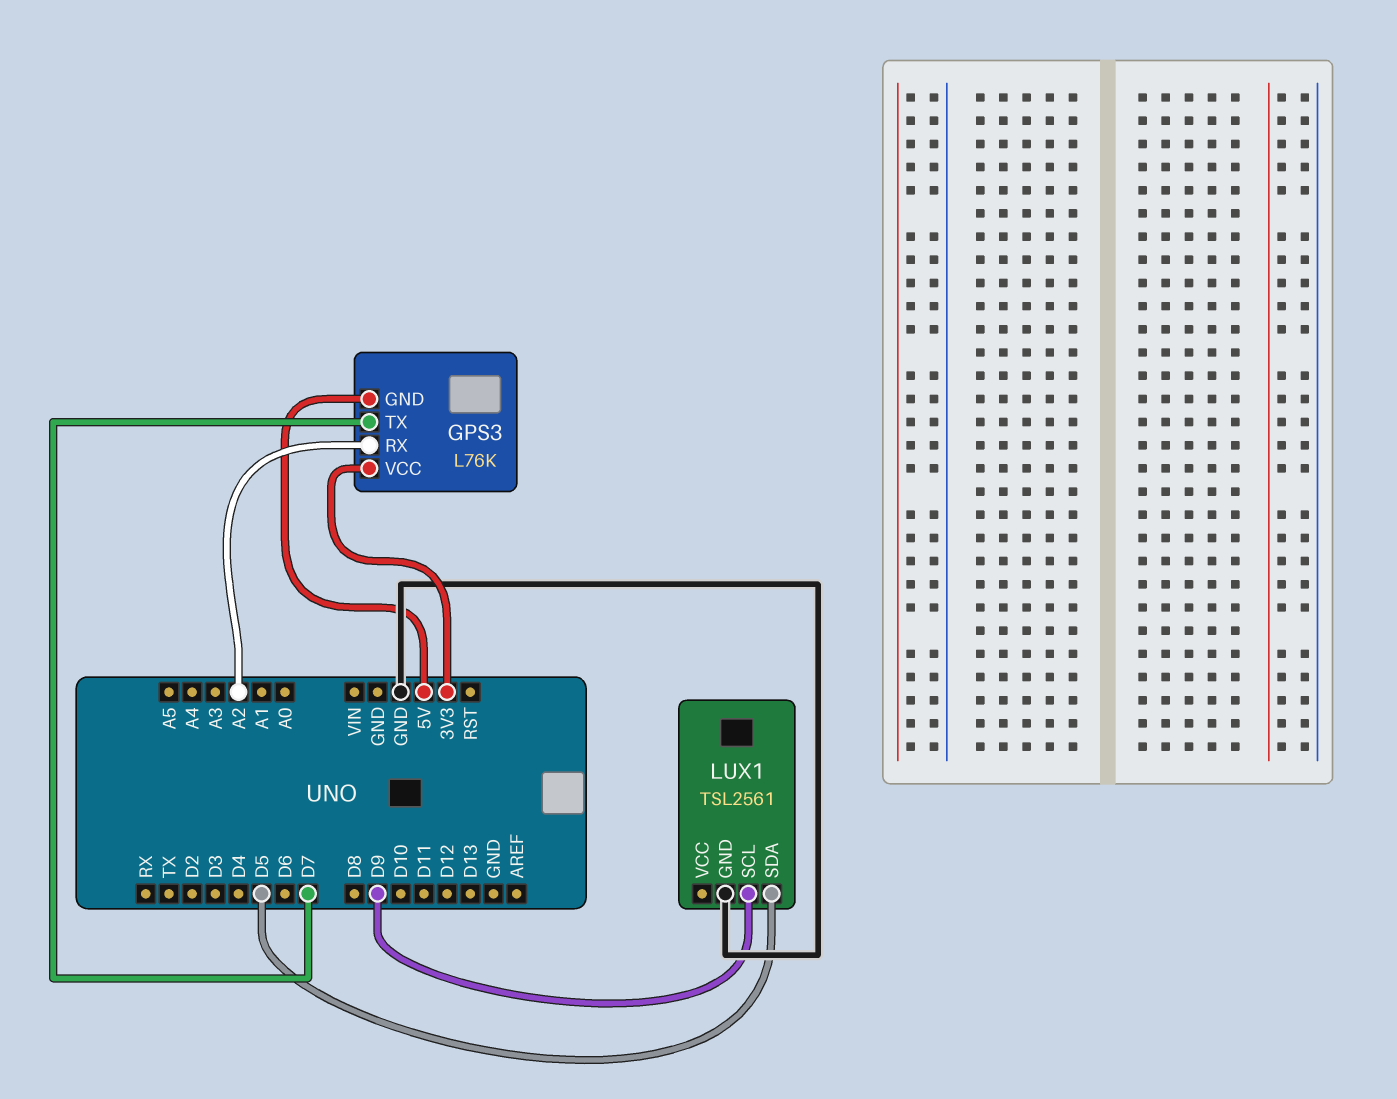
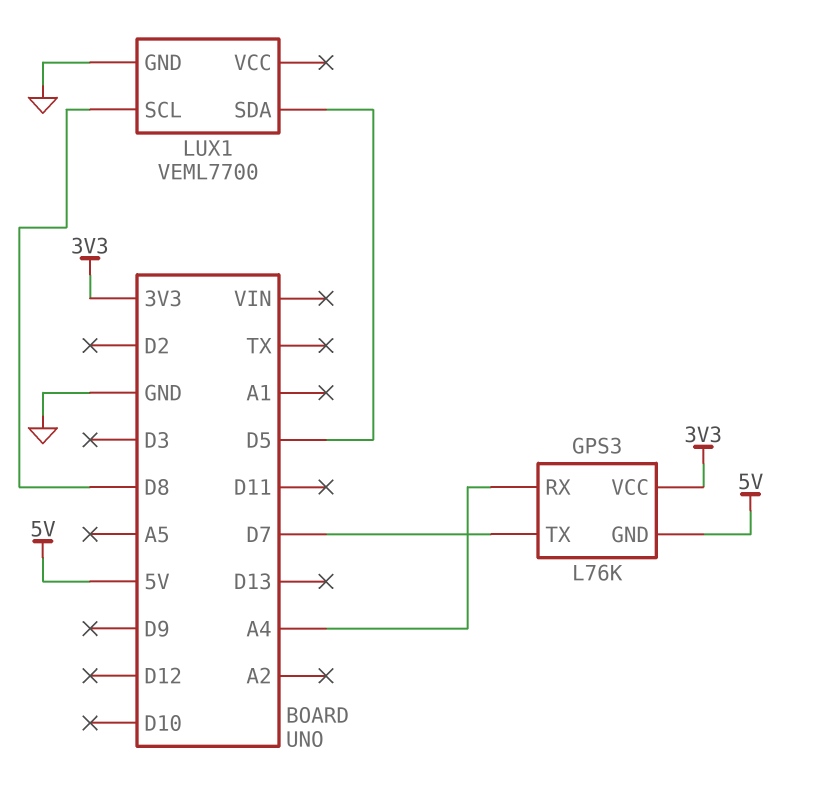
GPS3 pin RX: A2 -> A4
LUX1: TSL2561 -> VEML7700
LUX1 pin SCL: D9 -> D8

